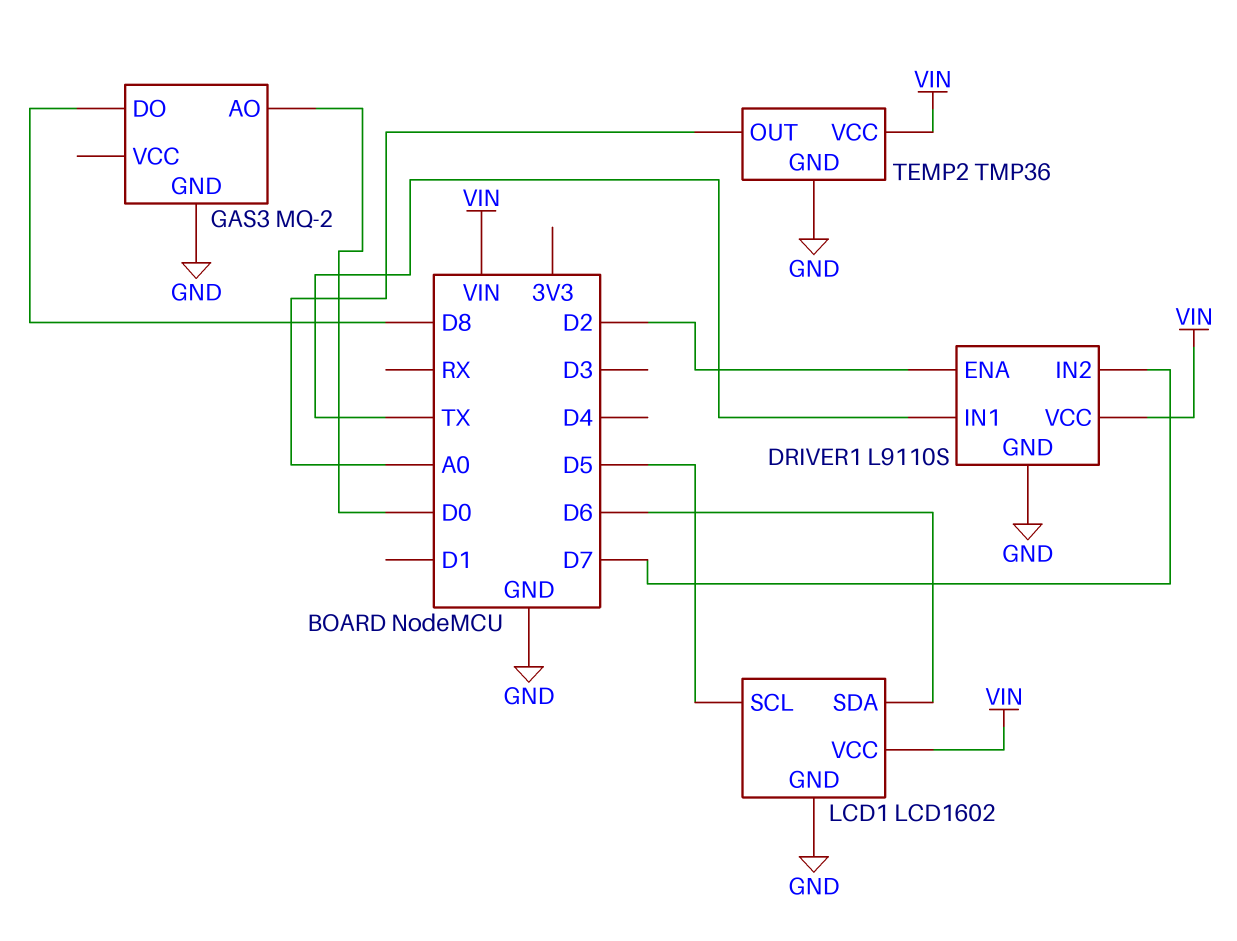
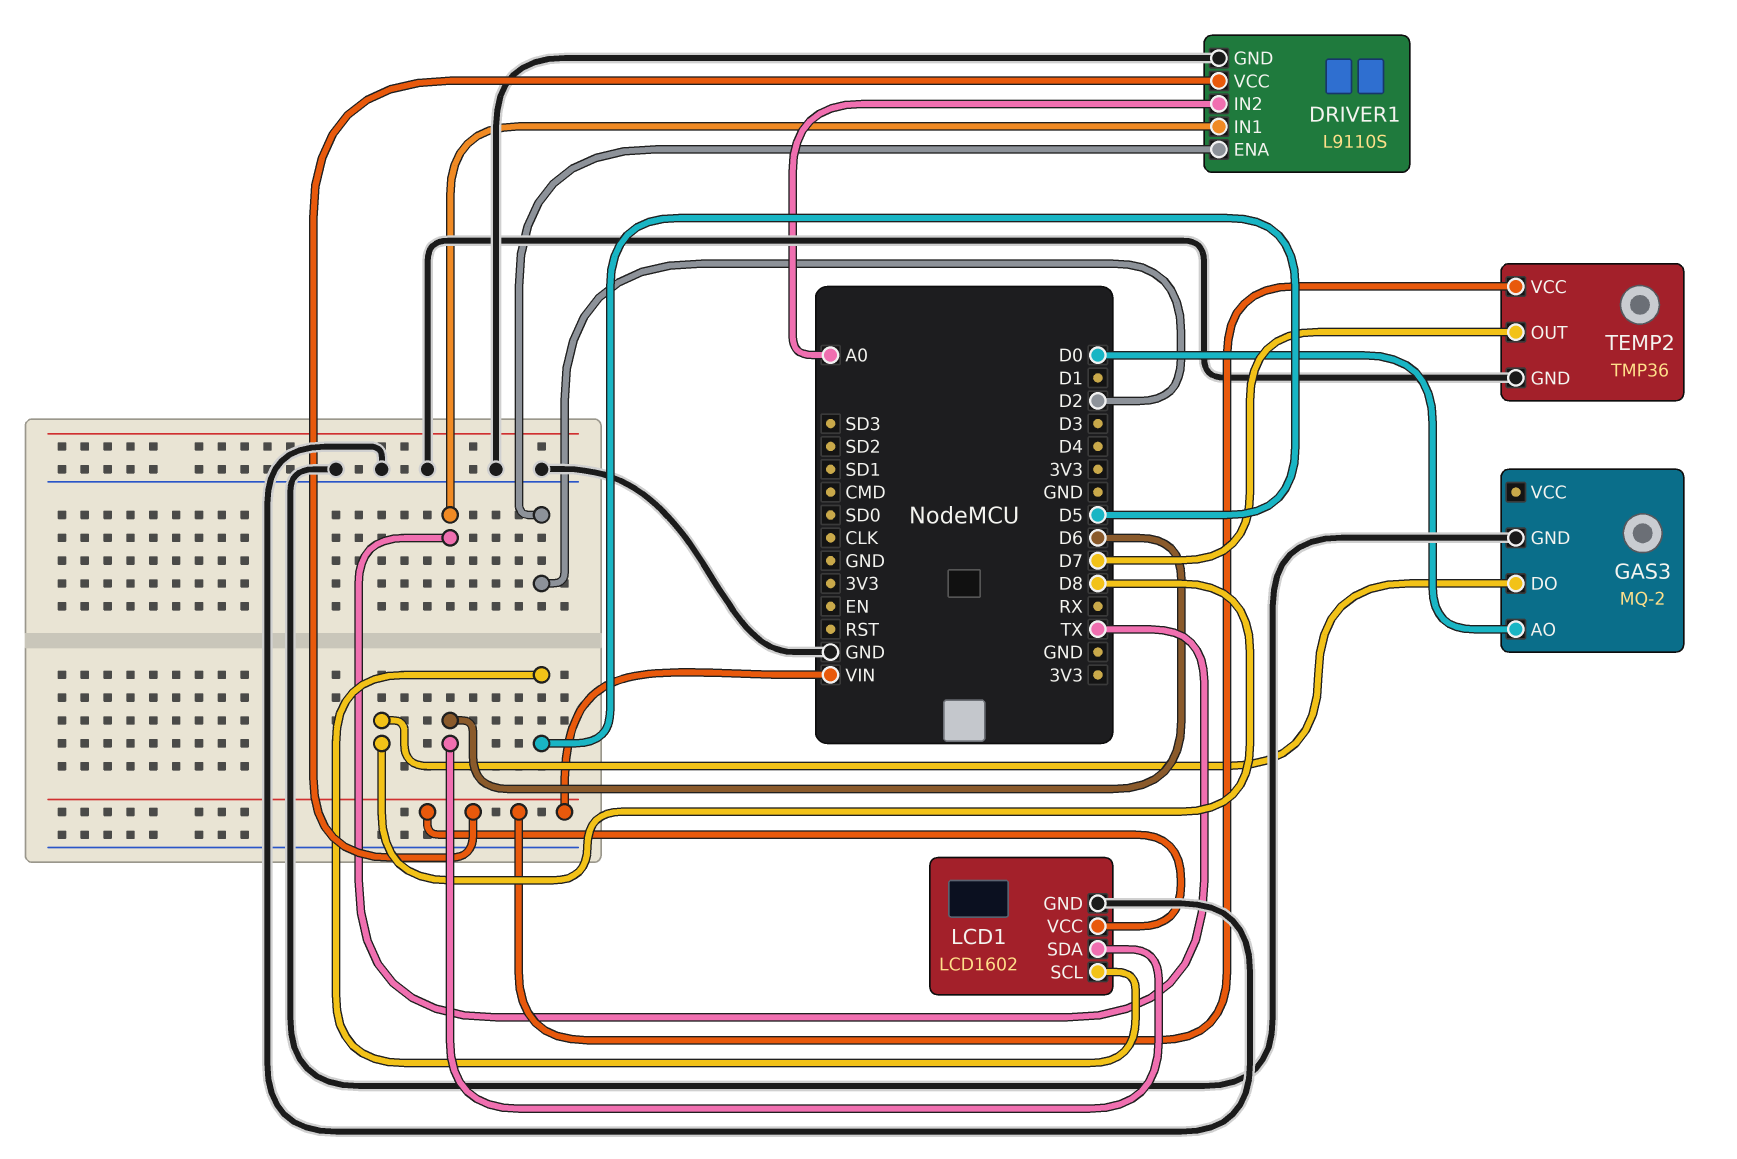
DRIVER1 pin IN2: D7 -> A0
TEMP2 pin OUT: A0 -> D7

